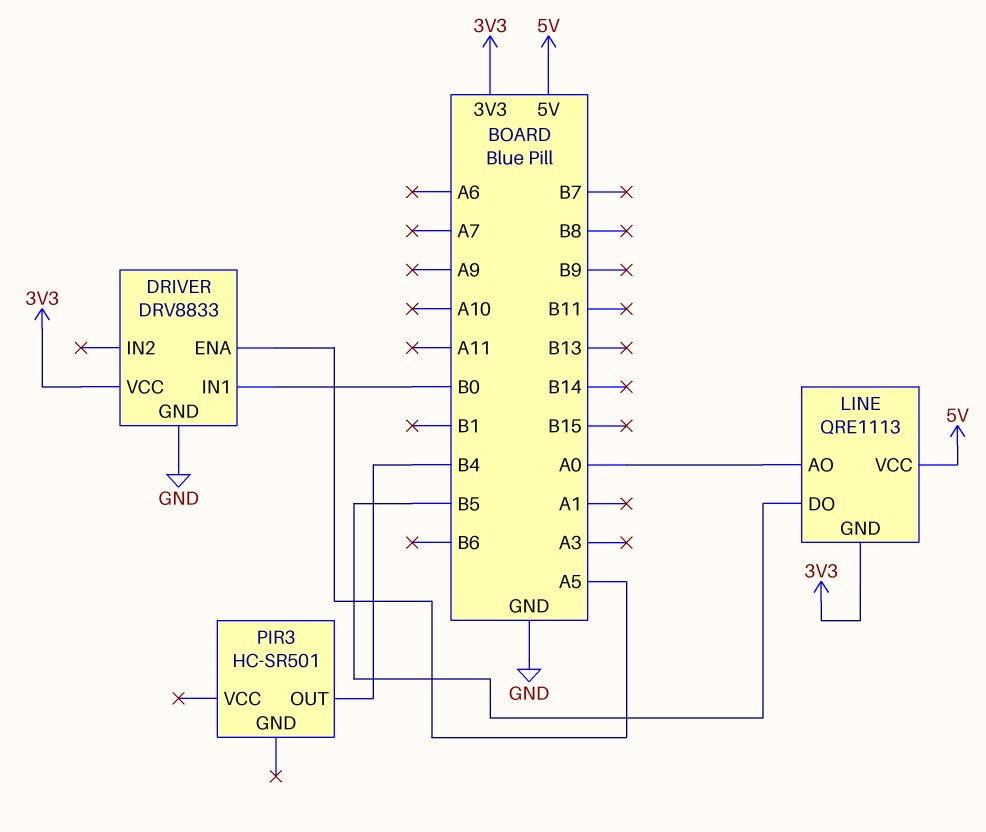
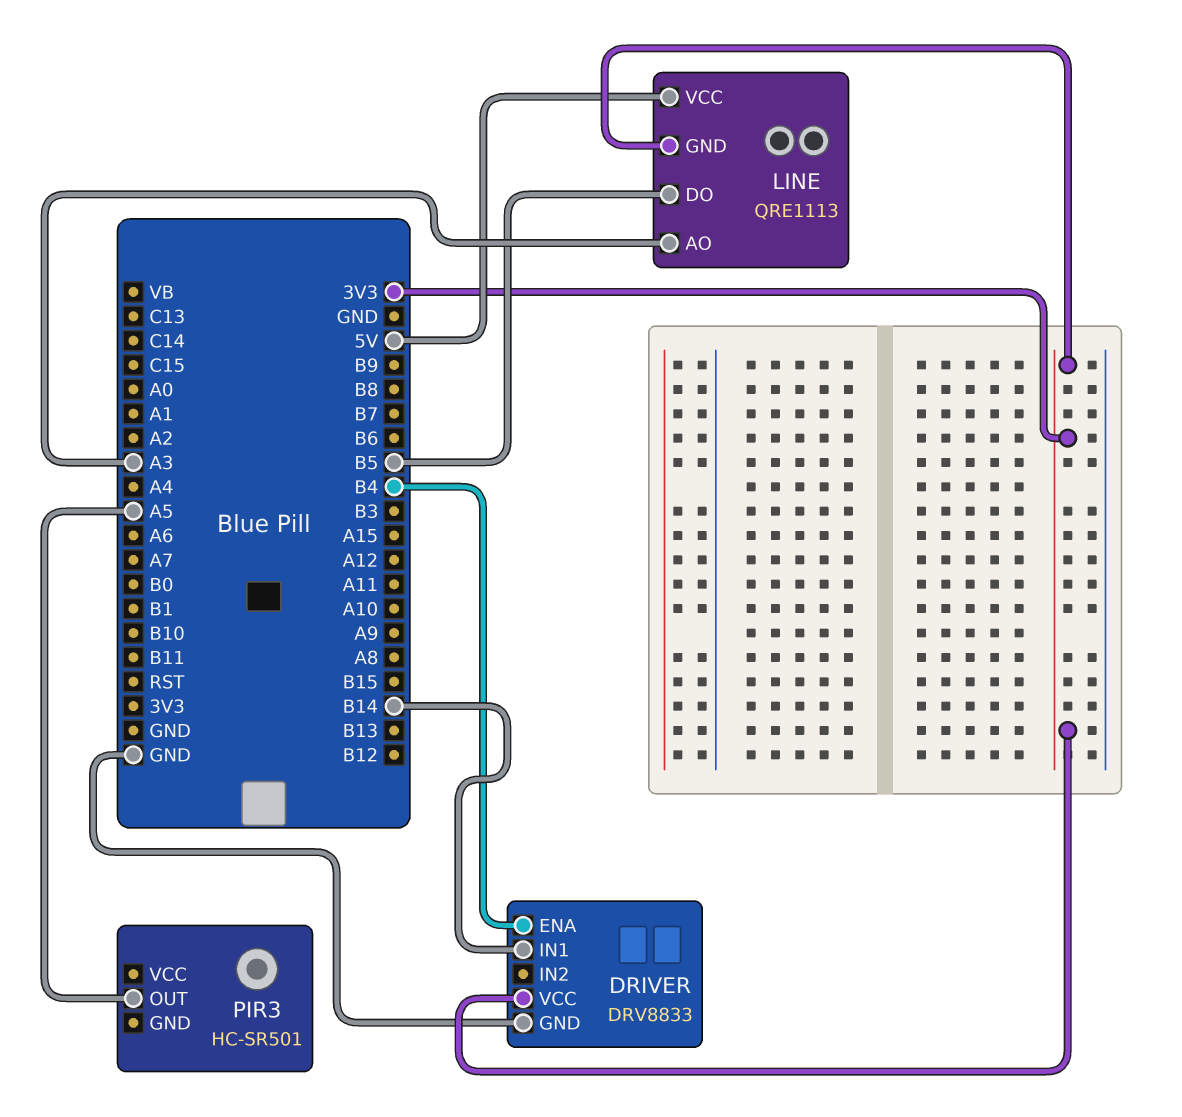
DRIVER pin ENA: A5 -> B4
DRIVER pin IN1: B0 -> B14
LINE pin AO: A0 -> A3
PIR3 pin OUT: B4 -> A5

